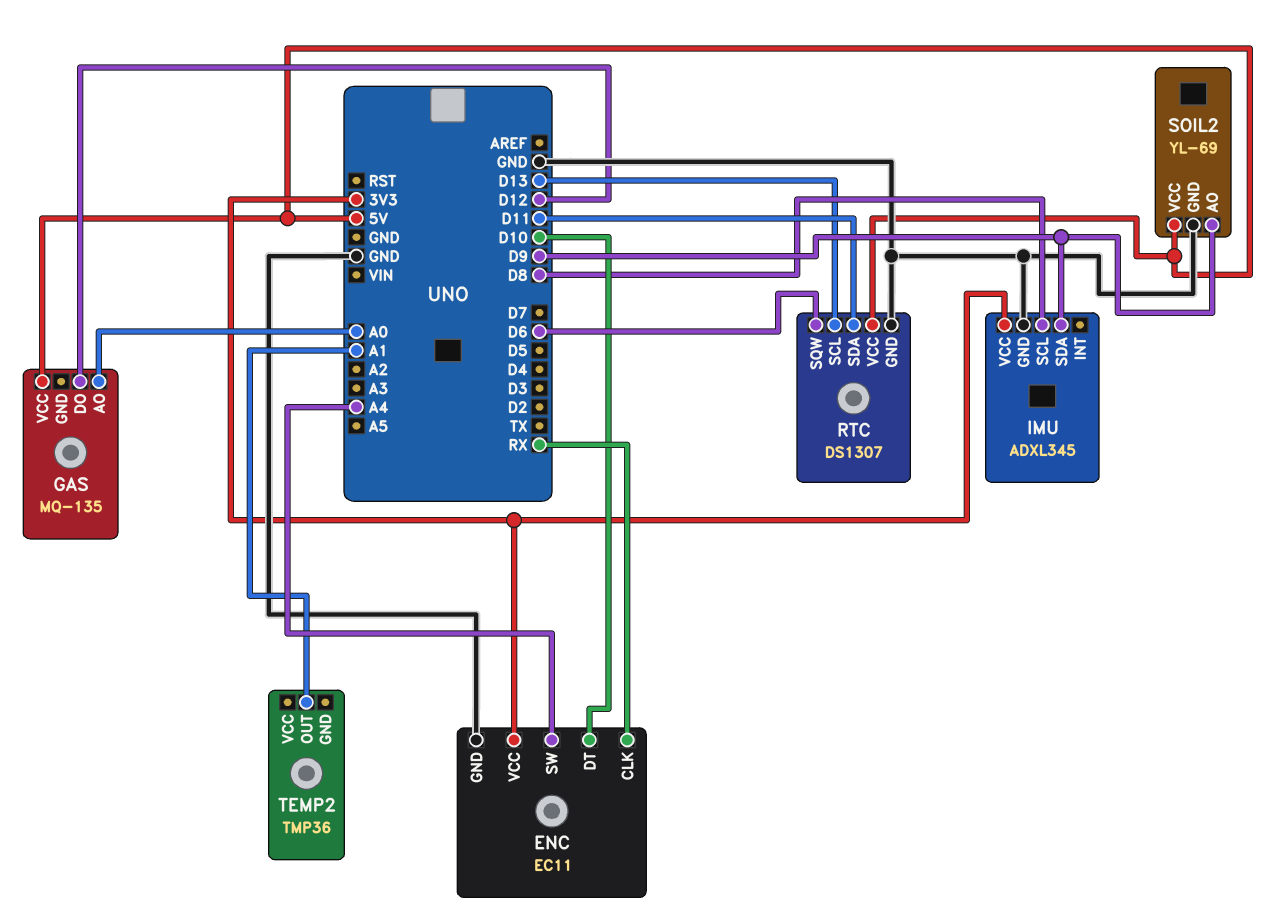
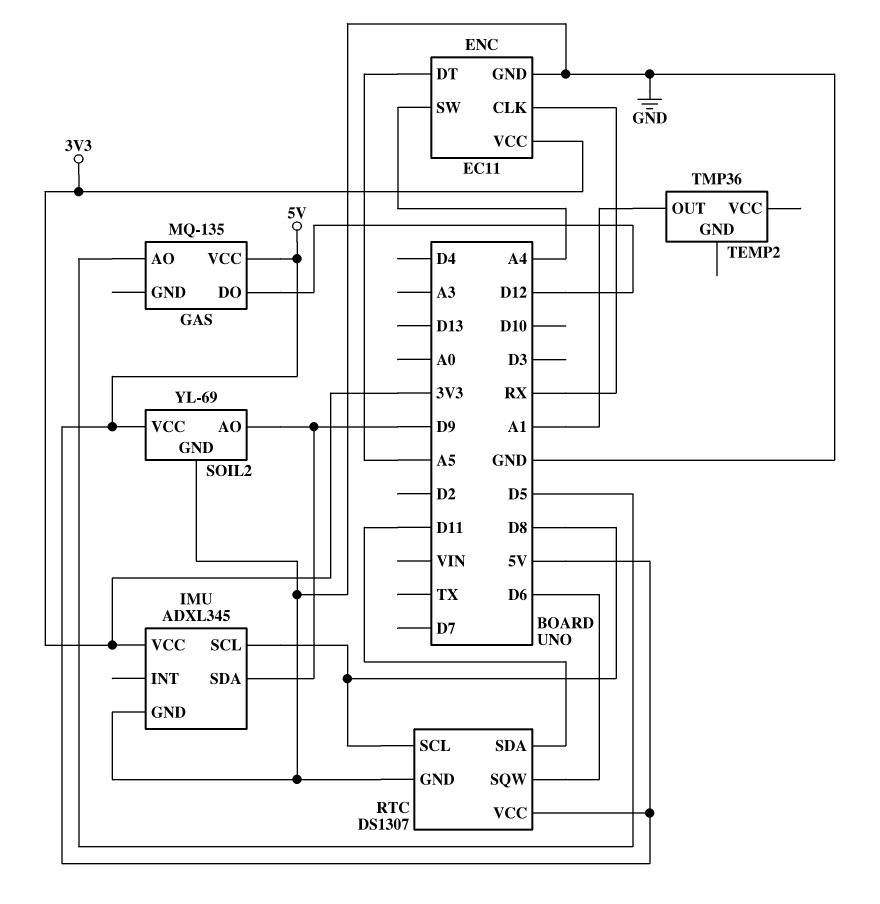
ENC pin DT: D10 -> A5
GAS pin AO: A0 -> D5
RTC pin SCL: D13 -> D8

